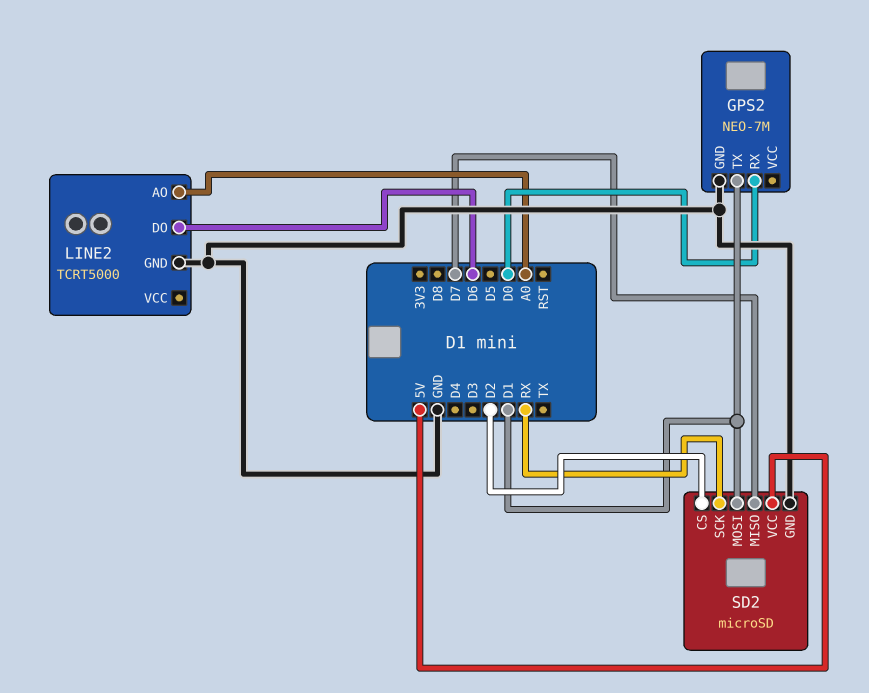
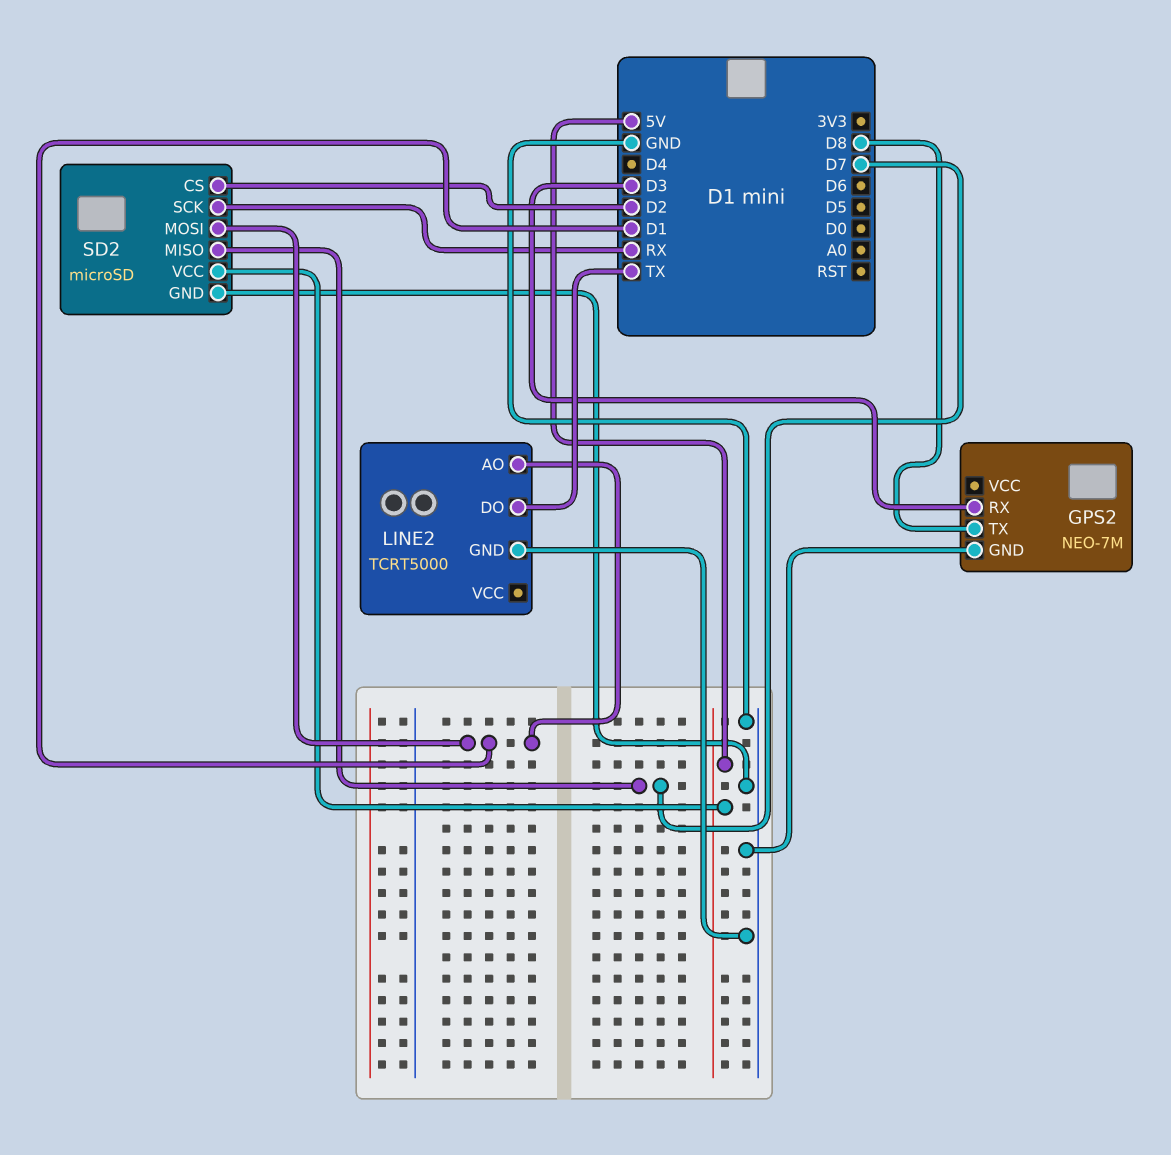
GPS2 pin RX: D0 -> D3
GPS2 pin TX: D1 -> D8
LINE2 pin AO: A0 -> D1
LINE2 pin DO: D6 -> TX

